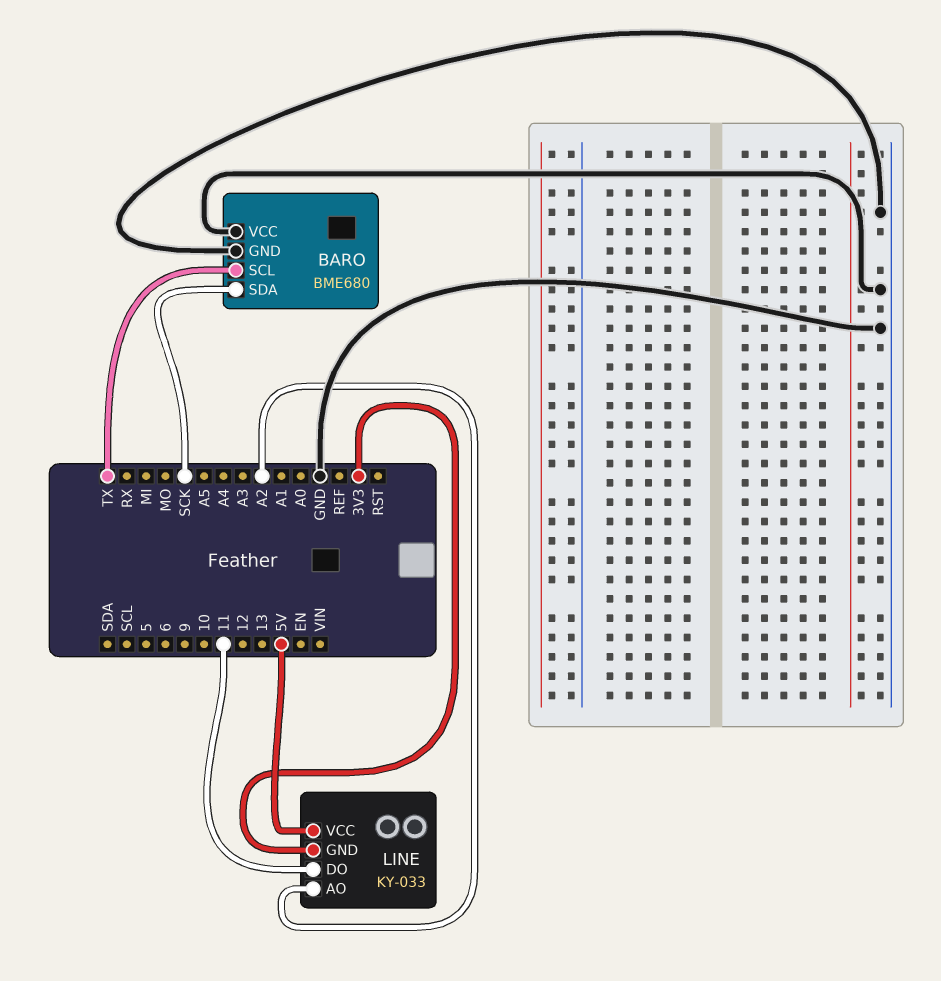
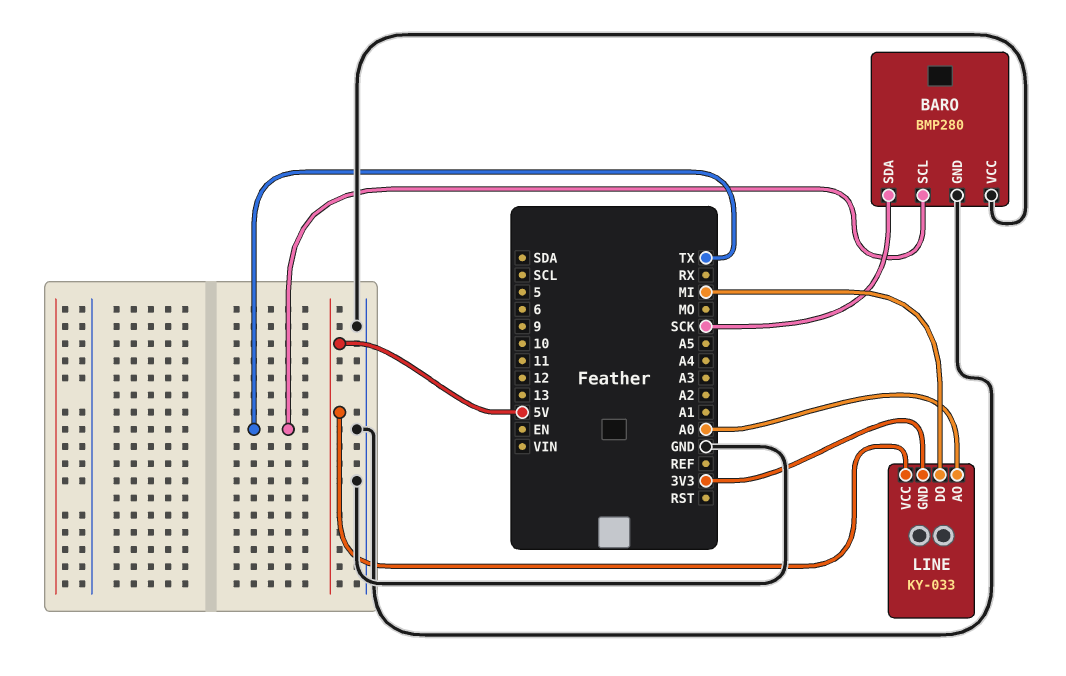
BARO: BME680 -> BMP280
LINE pin AO: A2 -> A0
LINE pin DO: 11 -> MI

